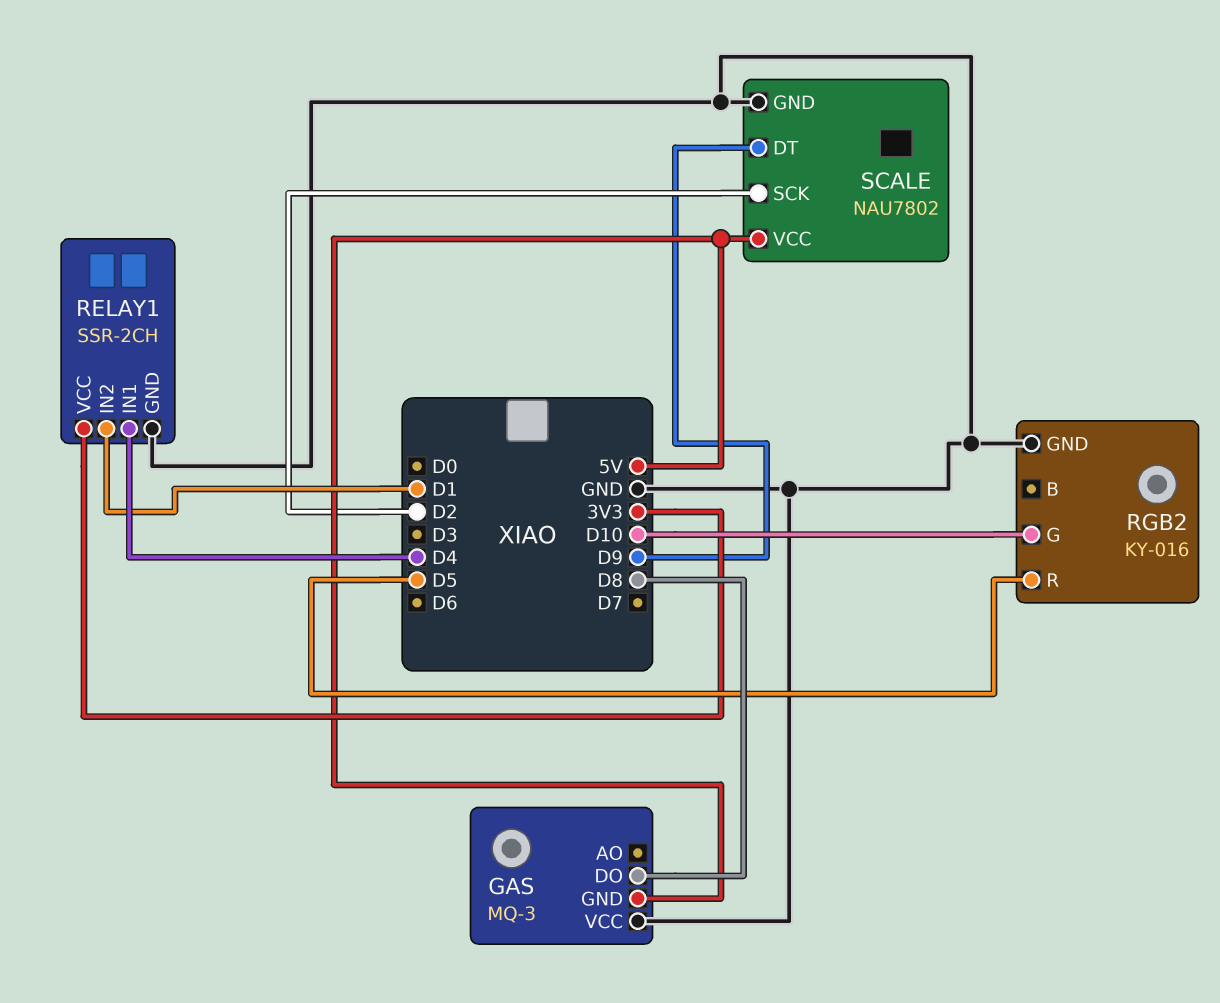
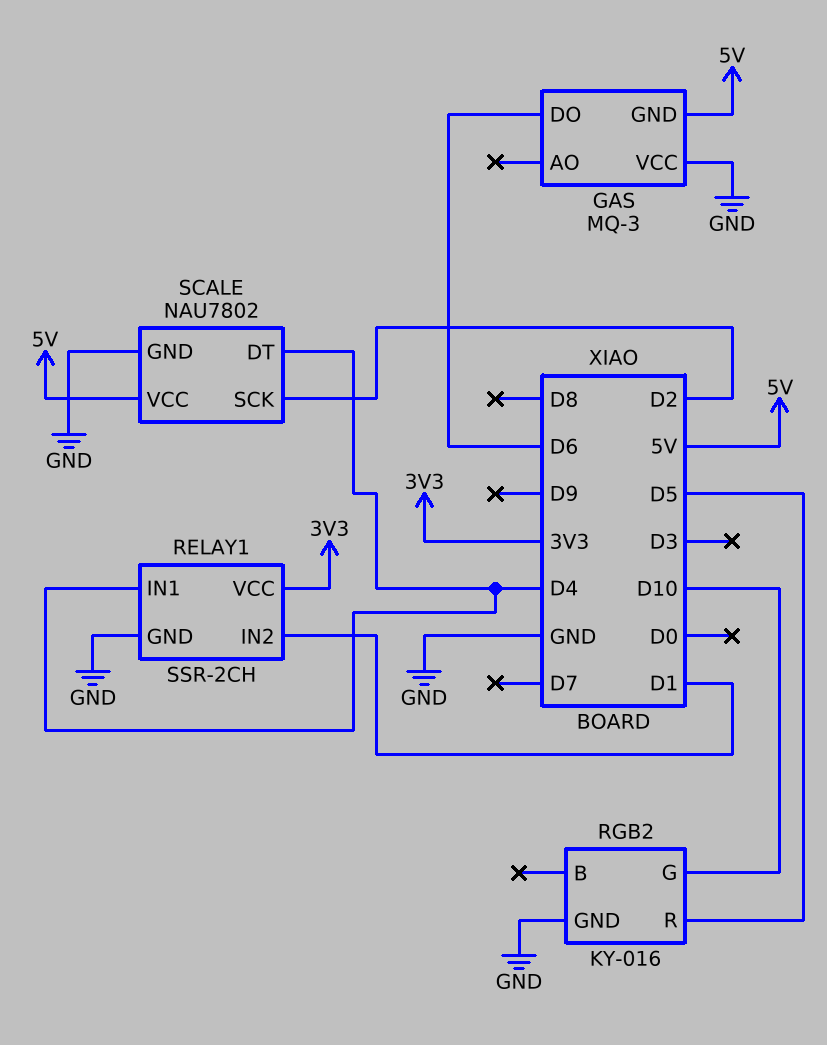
GAS pin DO: D8 -> D6
SCALE pin DT: D9 -> D4

